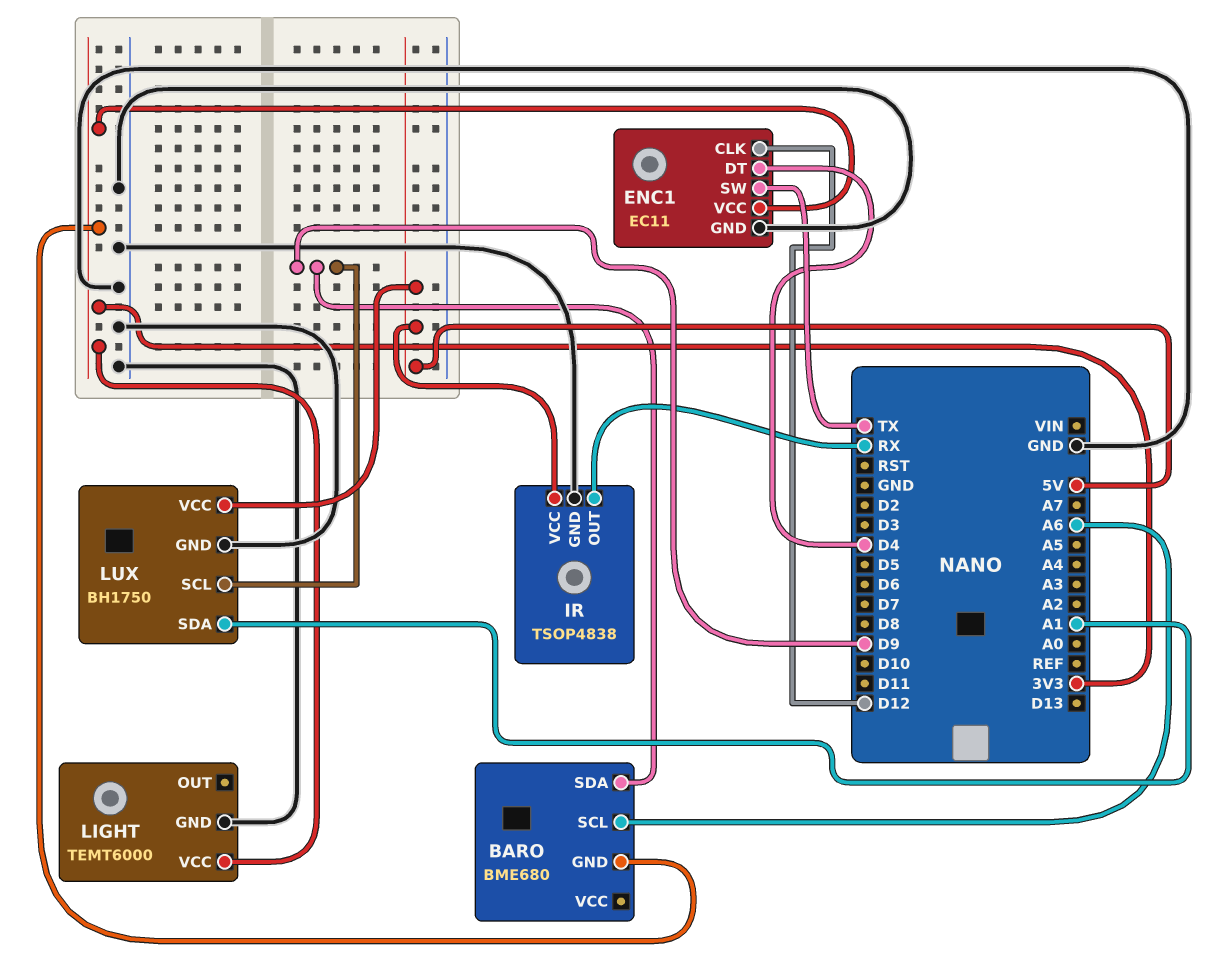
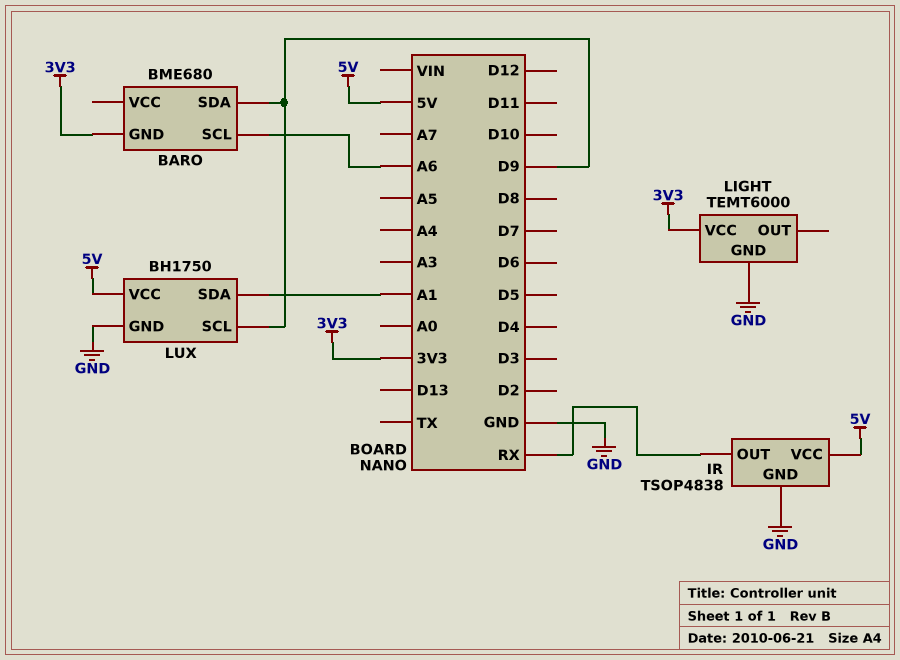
ENC1: EC11 -> none
ENC1 pin CLK: D12 -> none
ENC1 pin DT: D4 -> none
ENC1 pin GND: GND -> none
ENC1 pin SW: TX -> none
ENC1 pin VCC: 3V3 -> none

